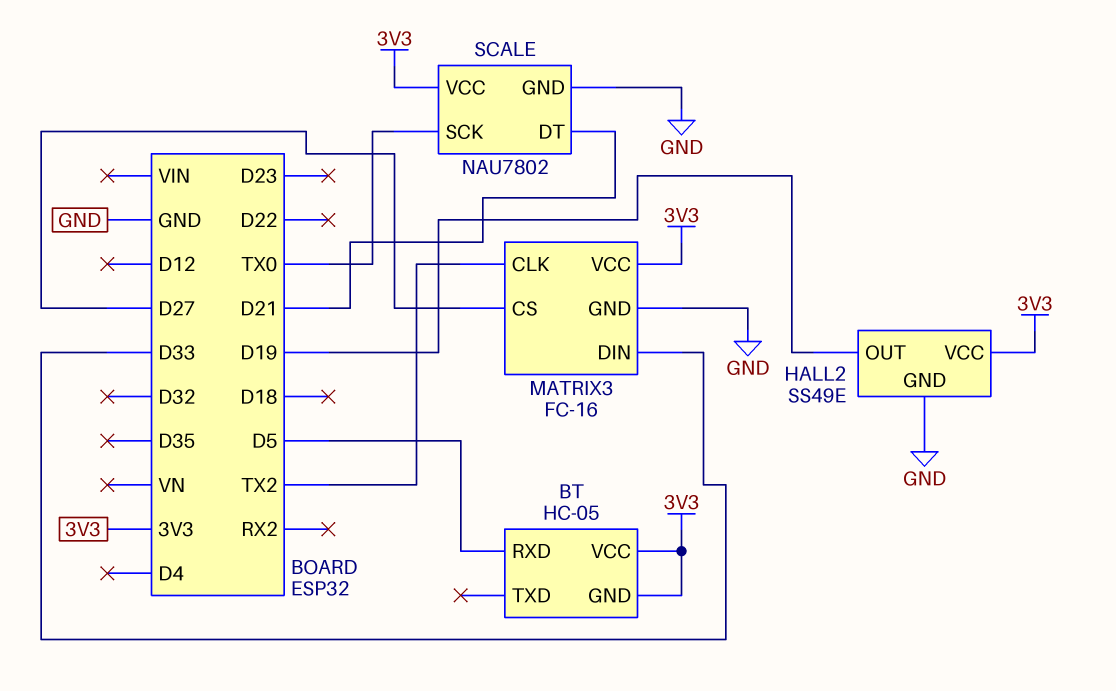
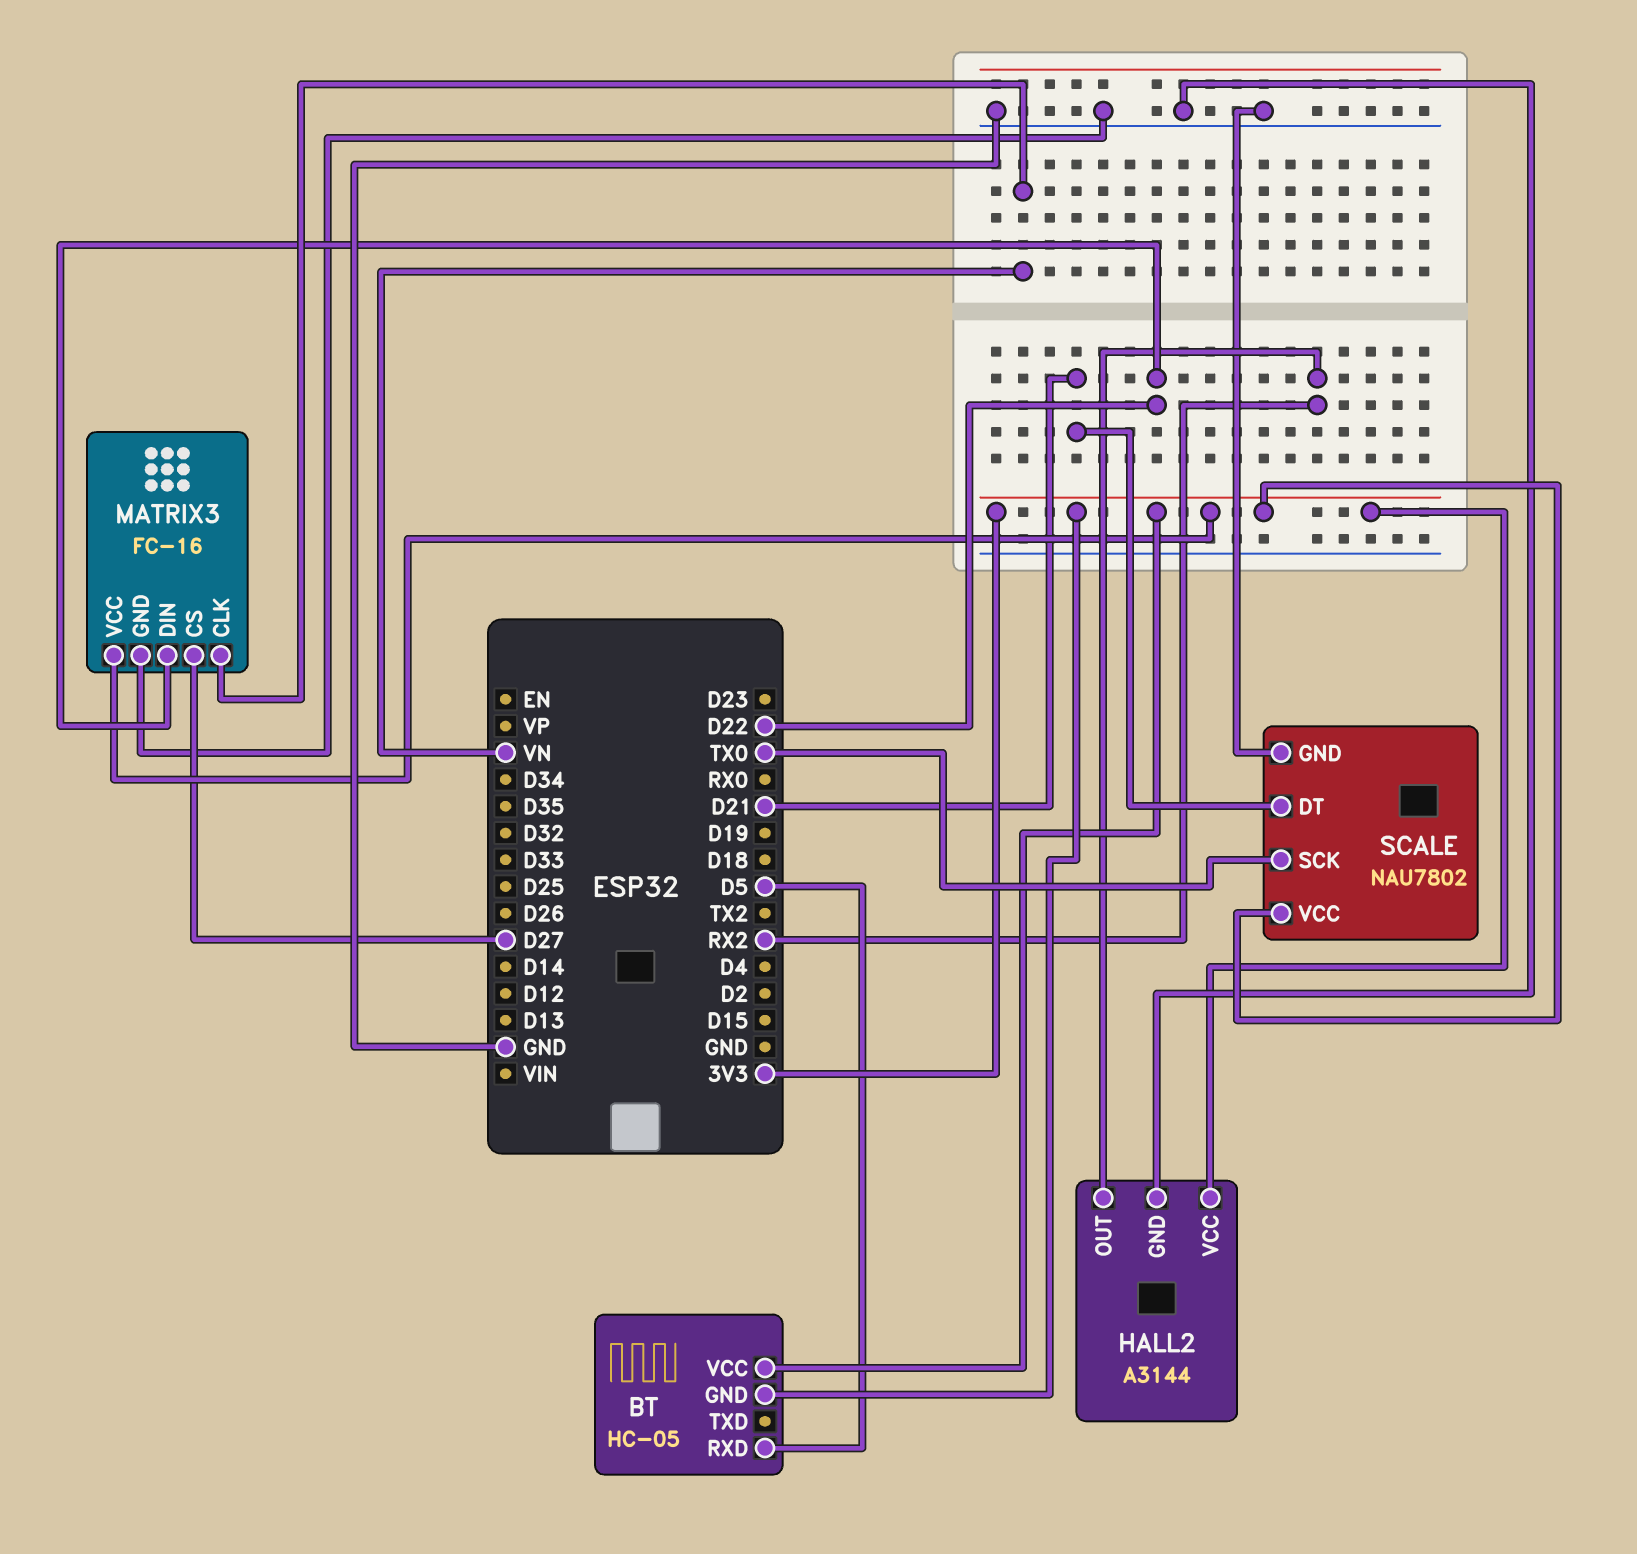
HALL2: SS49E -> A3144
HALL2 pin OUT: D19 -> RX2
MATRIX3 pin CLK: TX2 -> VN
MATRIX3 pin DIN: D33 -> D22

